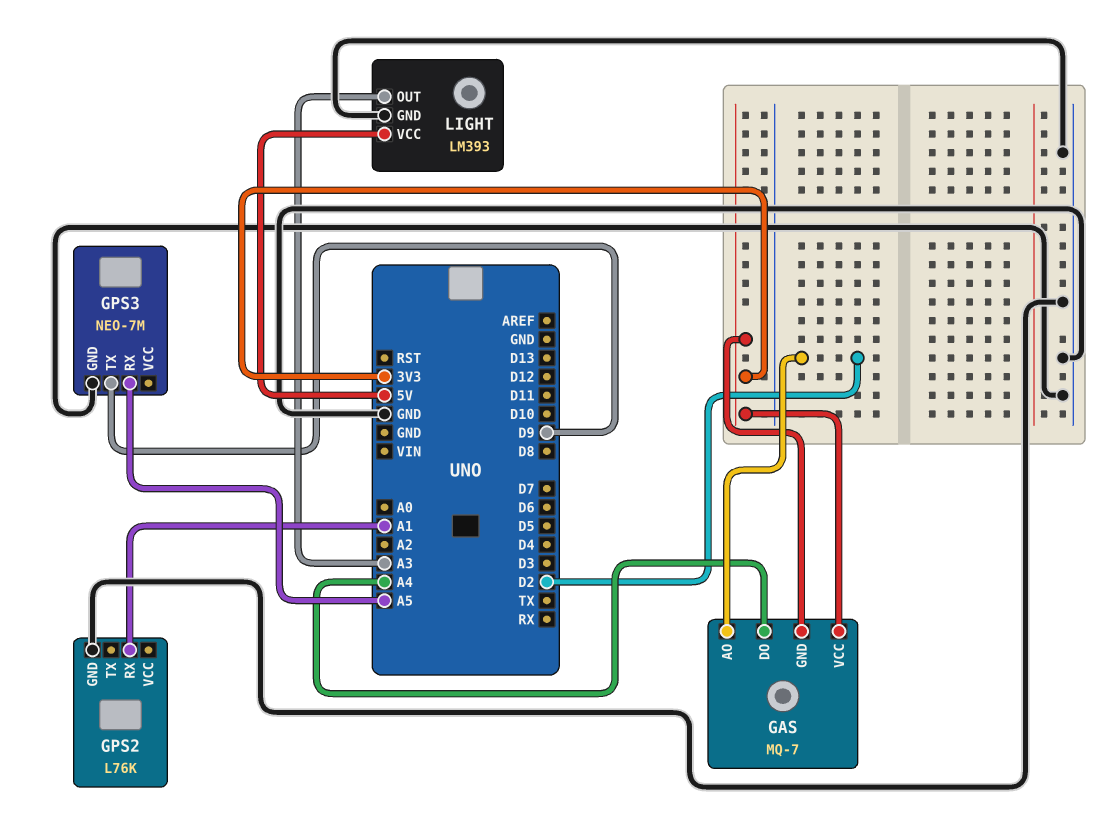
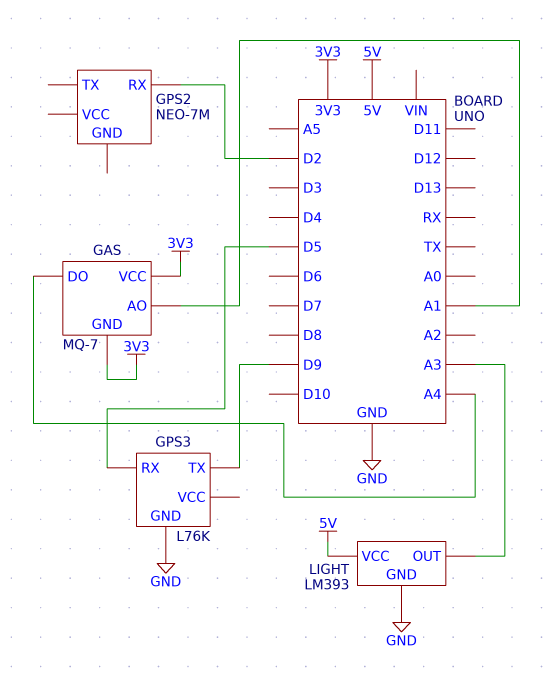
GAS pin AO: D2 -> A1
GPS2: L76K -> NEO-7M
GPS2 pin GND: GND -> none
GPS2 pin RX: A1 -> D2
GPS3: NEO-7M -> L76K
GPS3 pin RX: A5 -> D5

